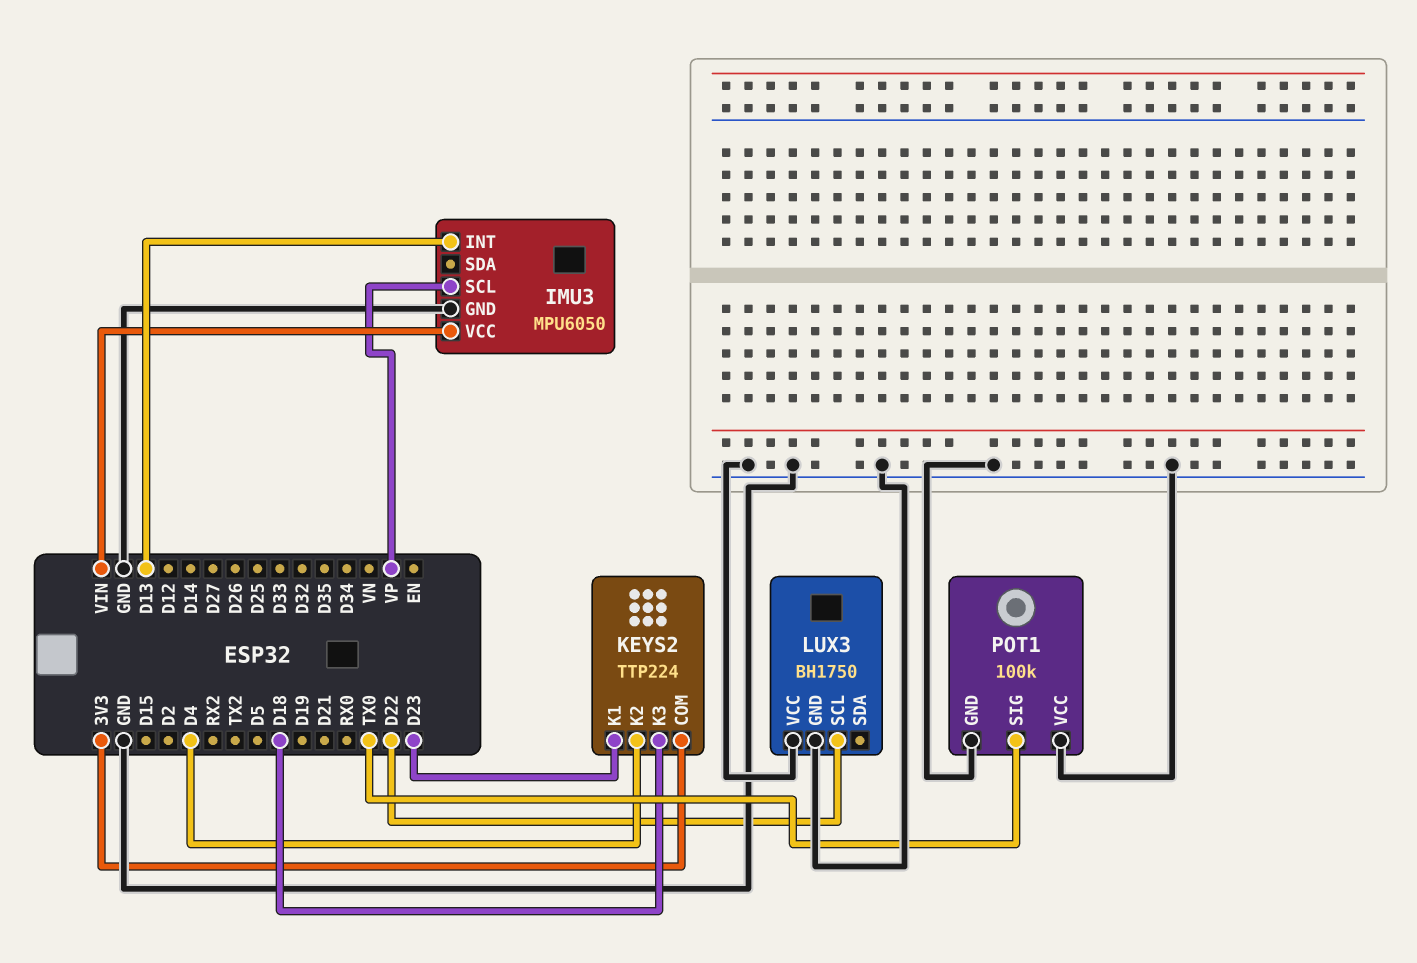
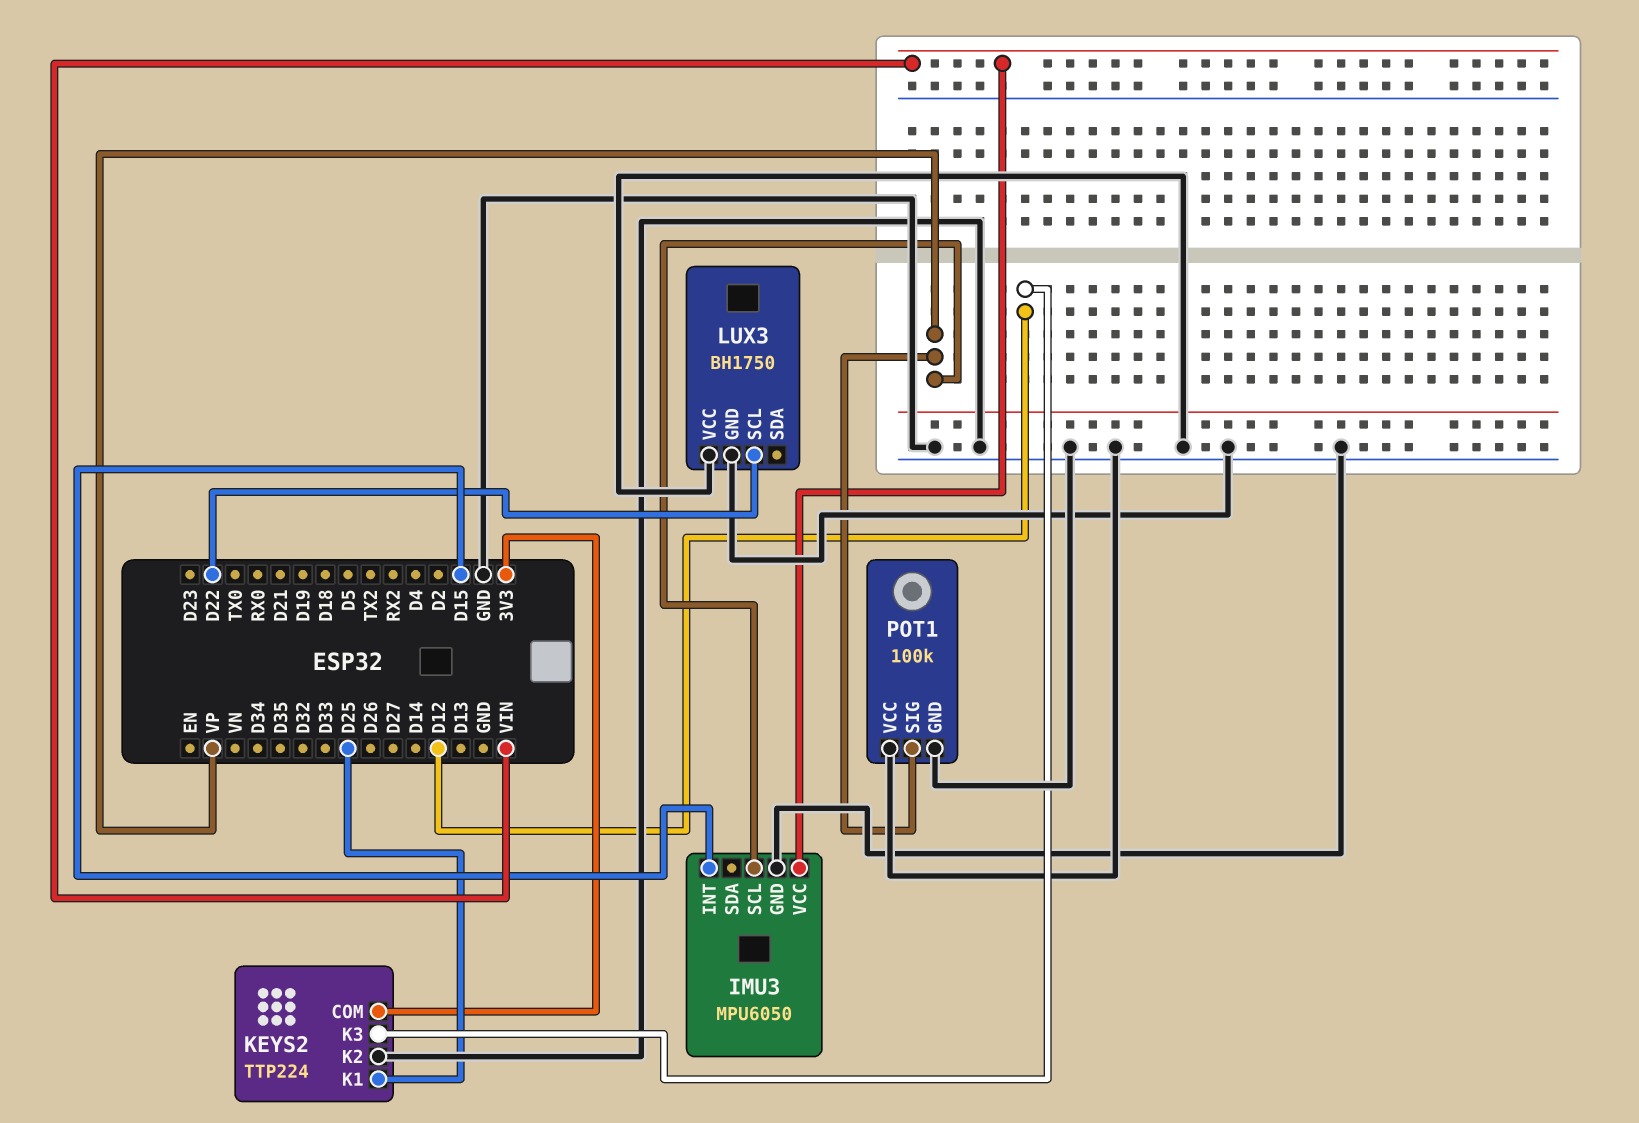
IMU3 pin INT: D13 -> D15
KEYS2 pin K1: D23 -> D25
KEYS2 pin K2: D4 -> GND
KEYS2 pin K3: D18 -> D12
POT1 pin SIG: TX0 -> VP

